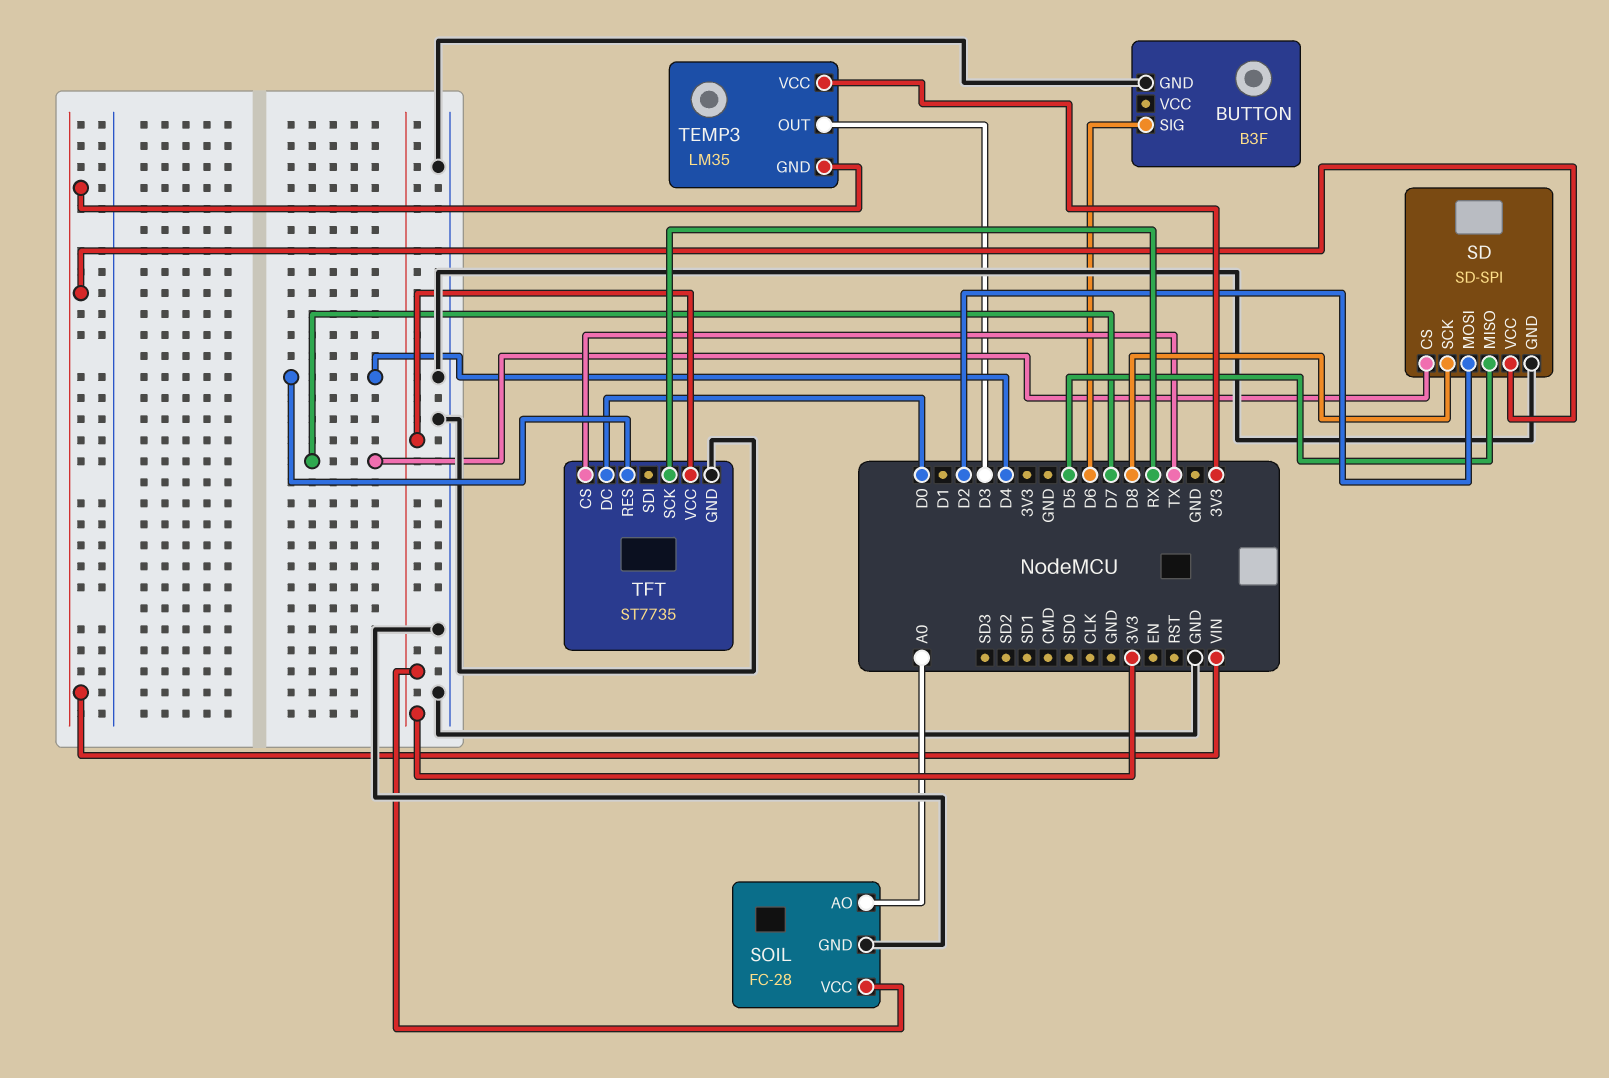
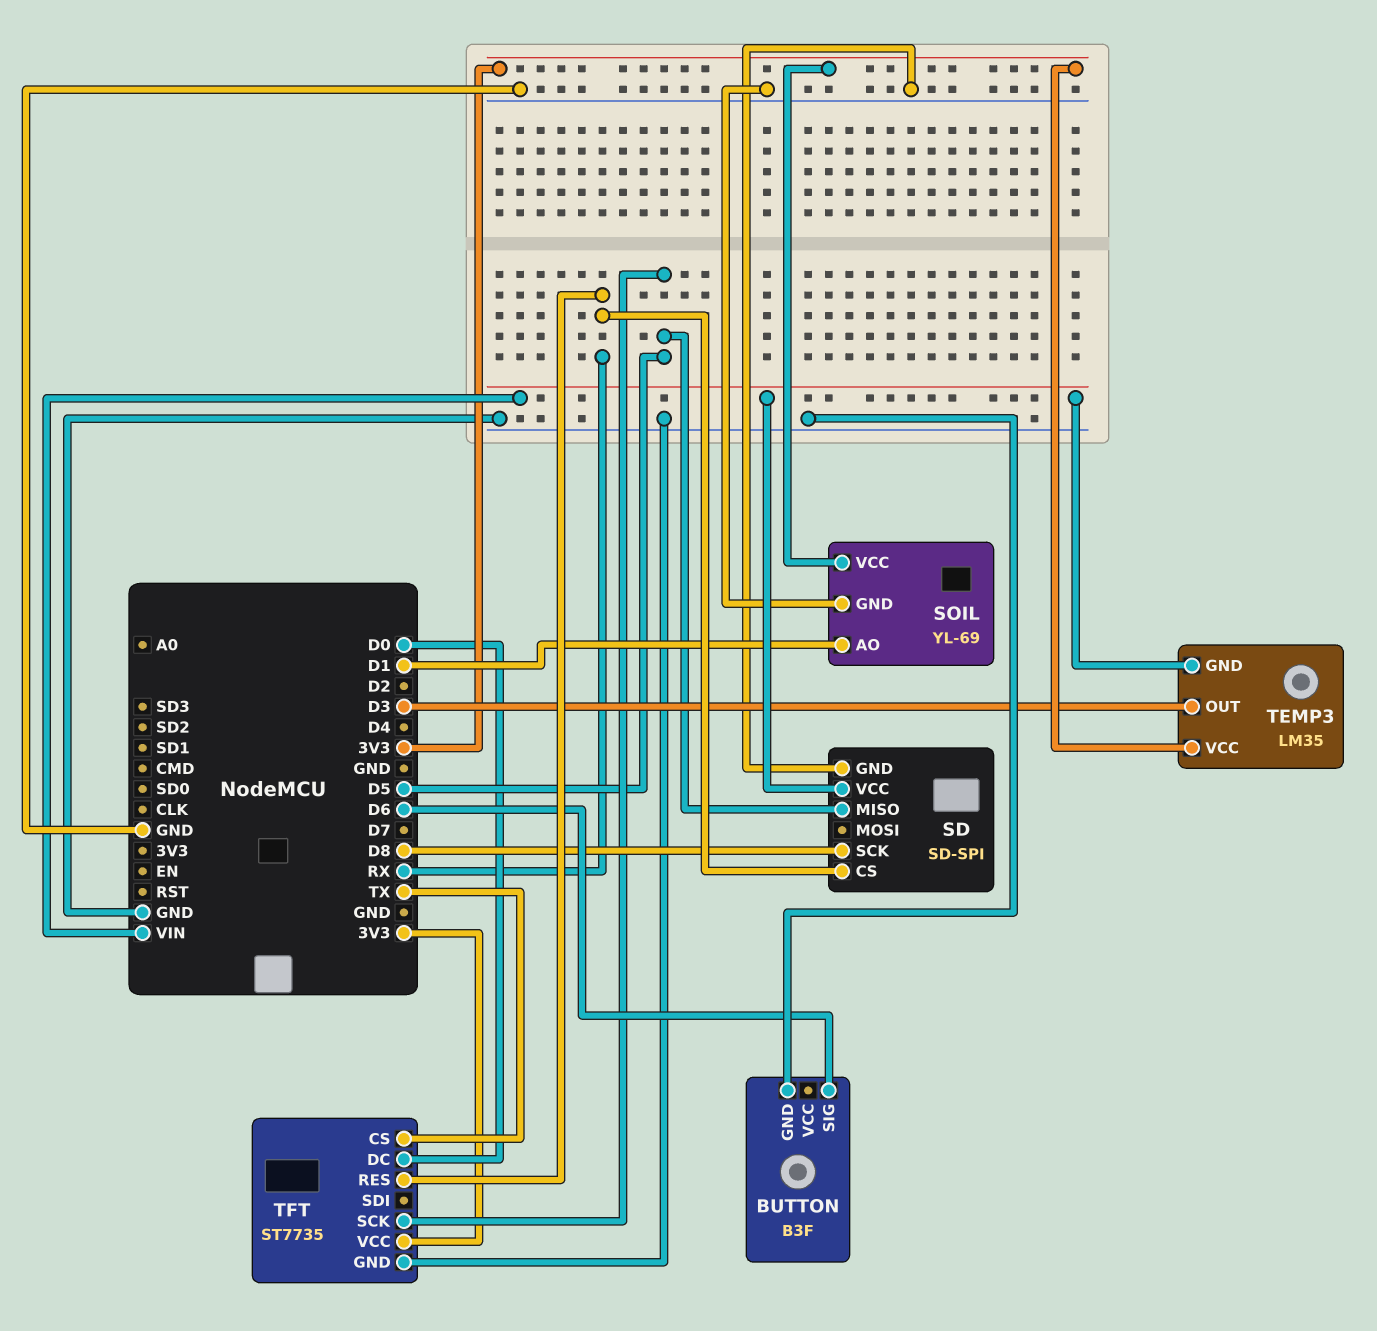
SD pin CS: D7 -> RX
SD pin MOSI: D2 -> none
SOIL: FC-28 -> YL-69
SOIL pin AO: A0 -> D1
TFT pin RES: D4 -> RX
TFT pin SCK: RX -> D5

